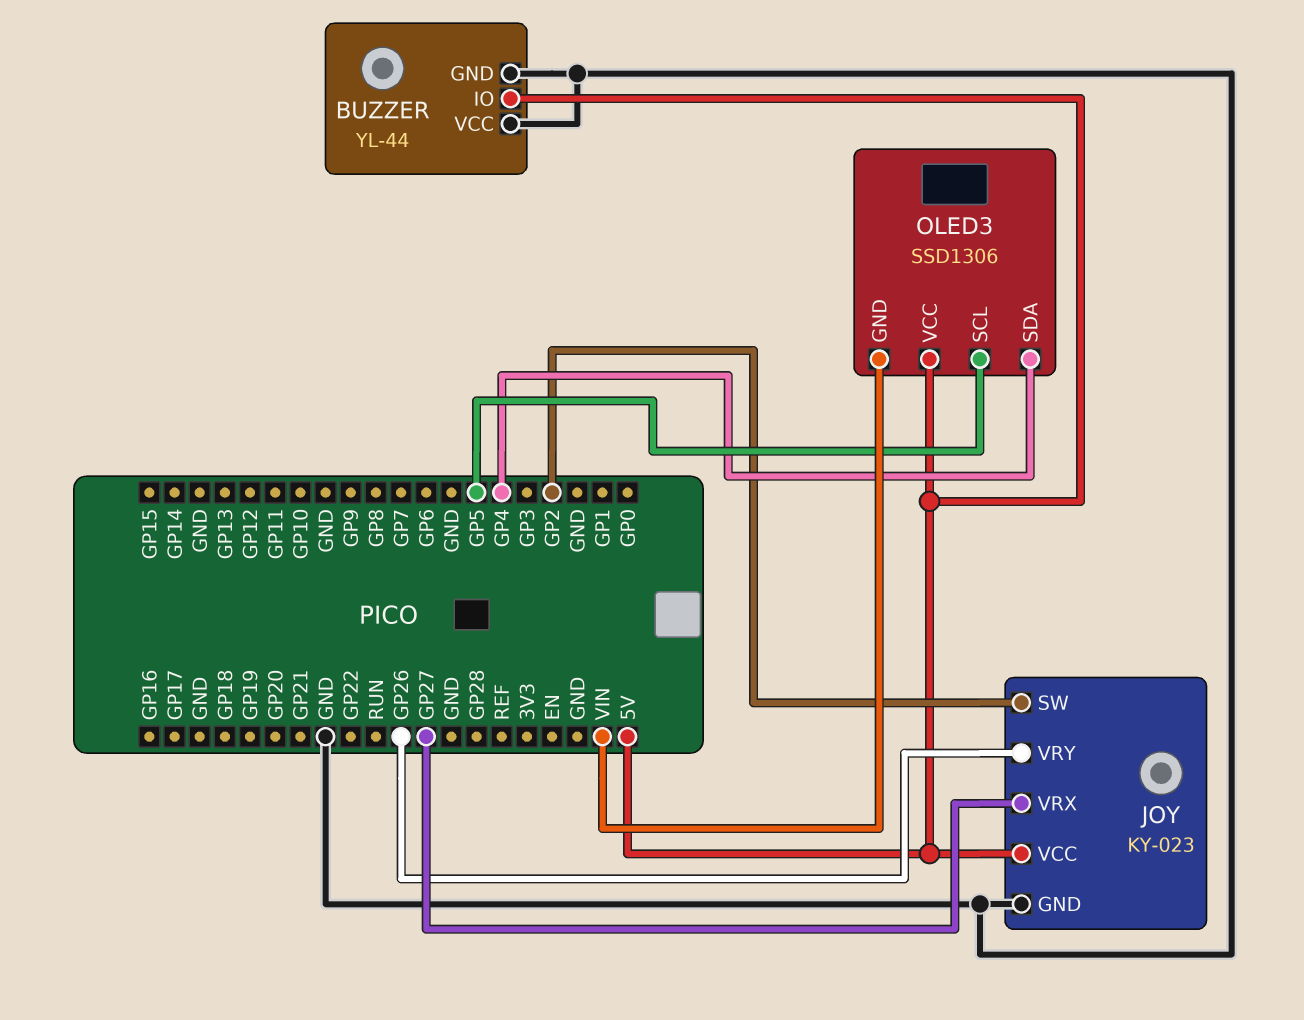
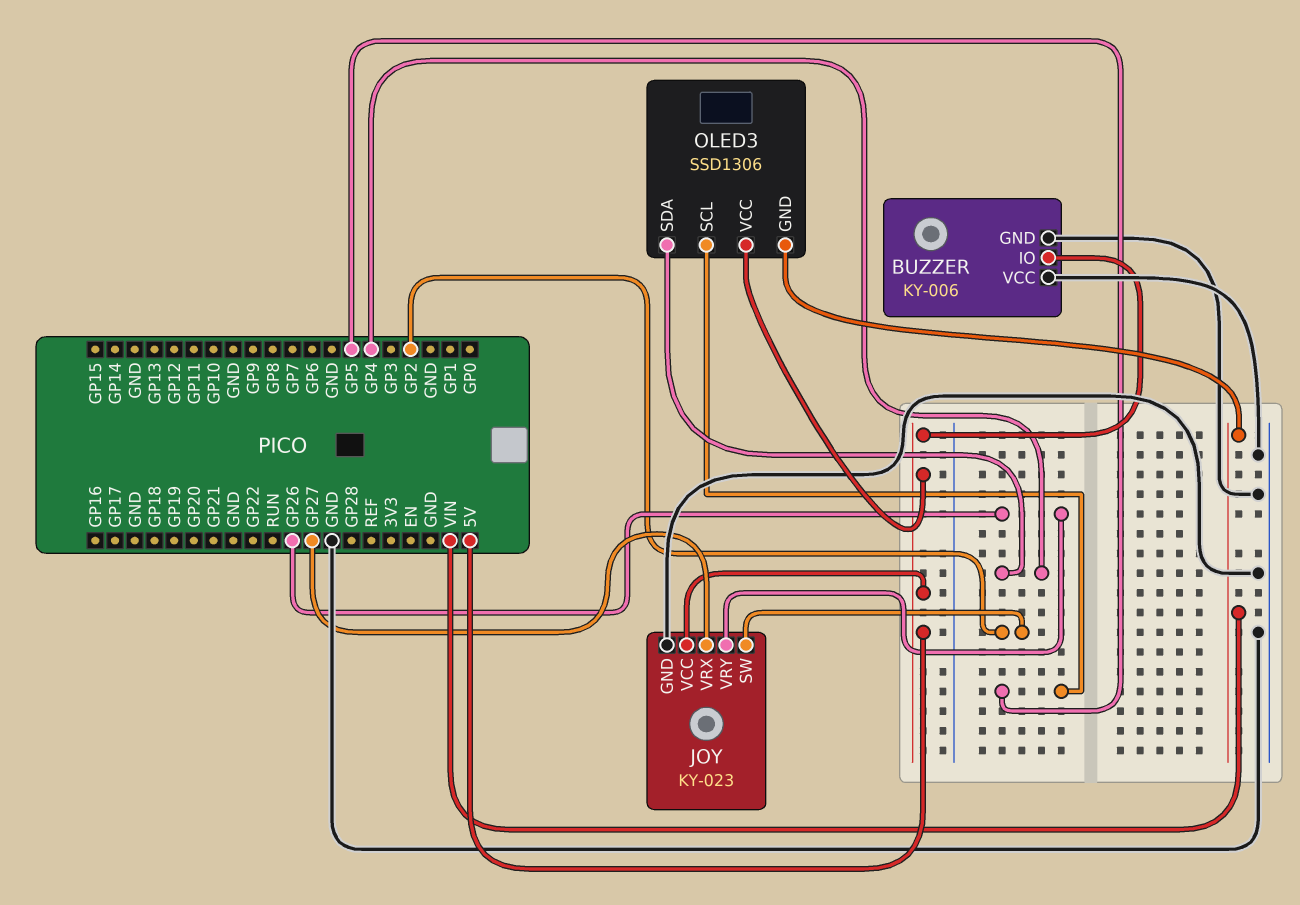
BUZZER: YL-44 -> KY-006

